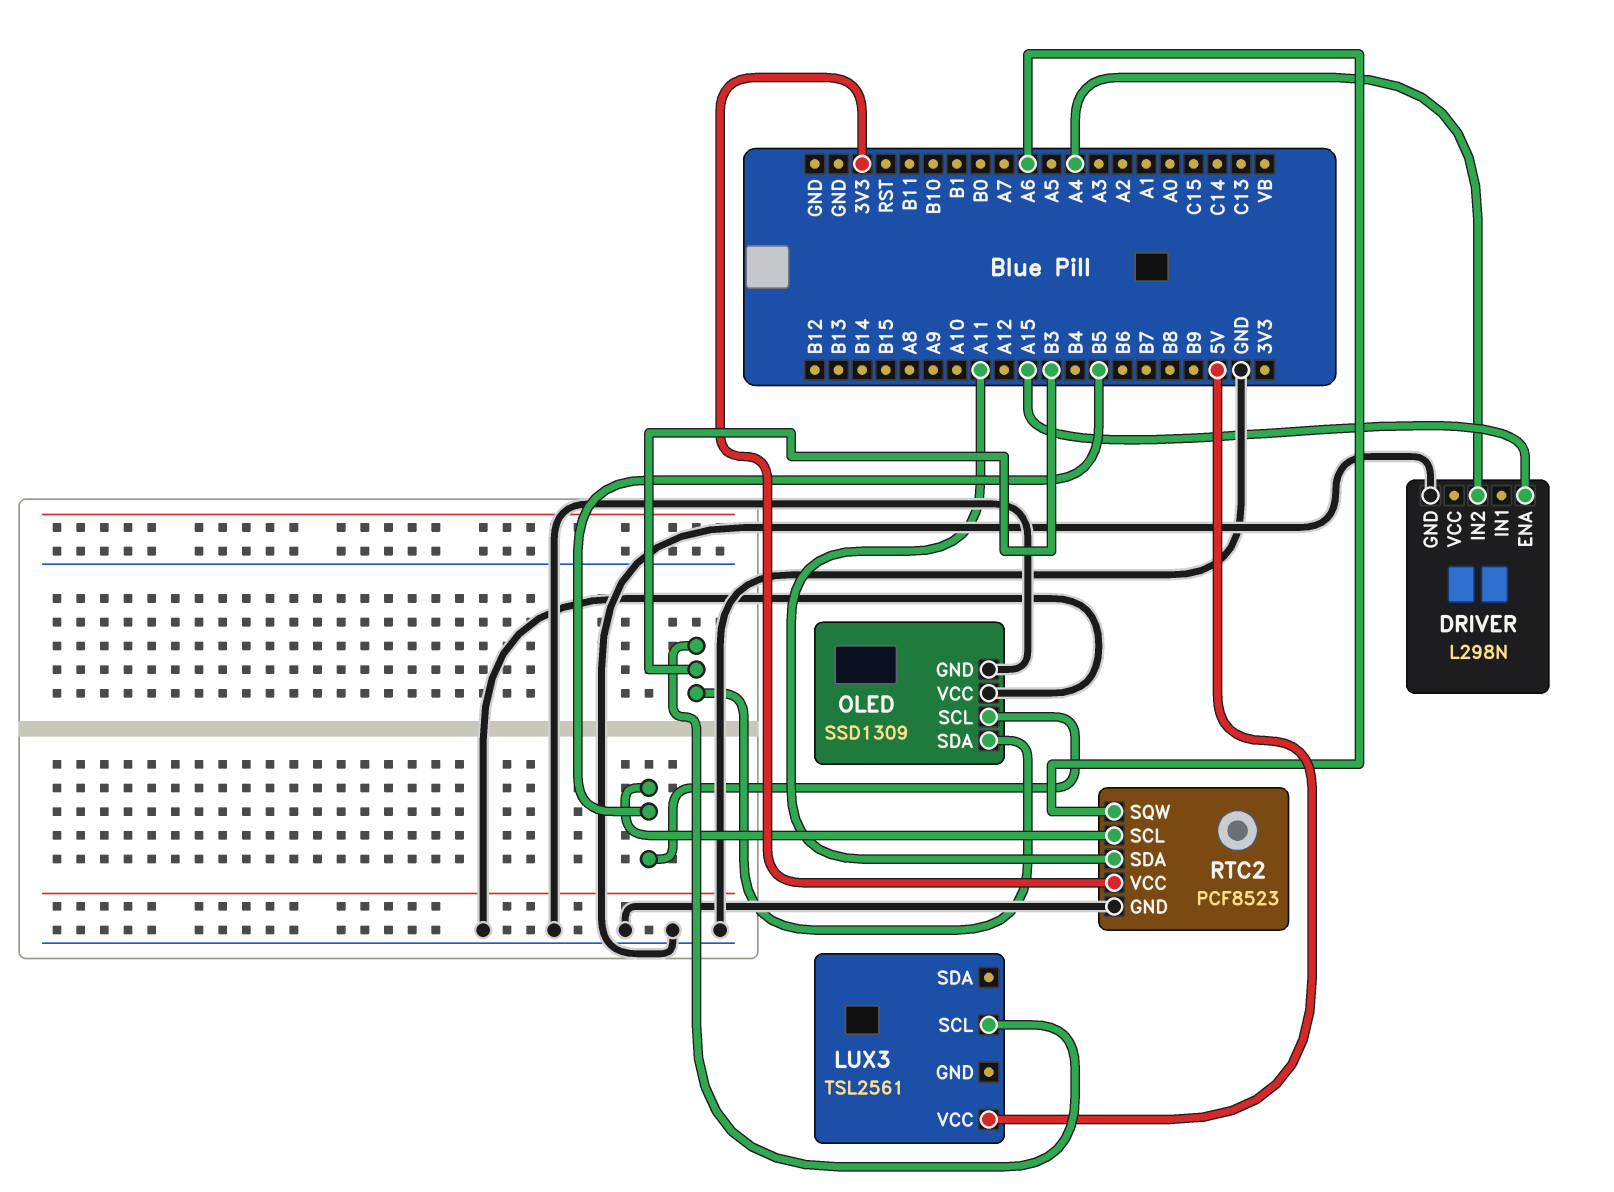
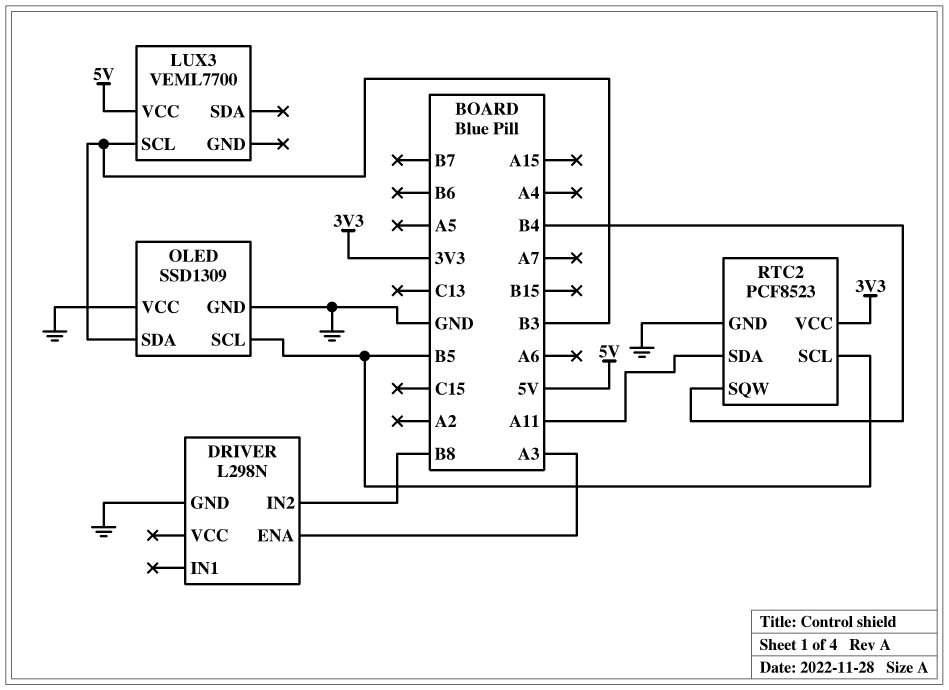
DRIVER pin ENA: A15 -> A3
DRIVER pin IN2: A4 -> B8
LUX3: TSL2561 -> VEML7700
RTC2 pin SQW: A6 -> B4

